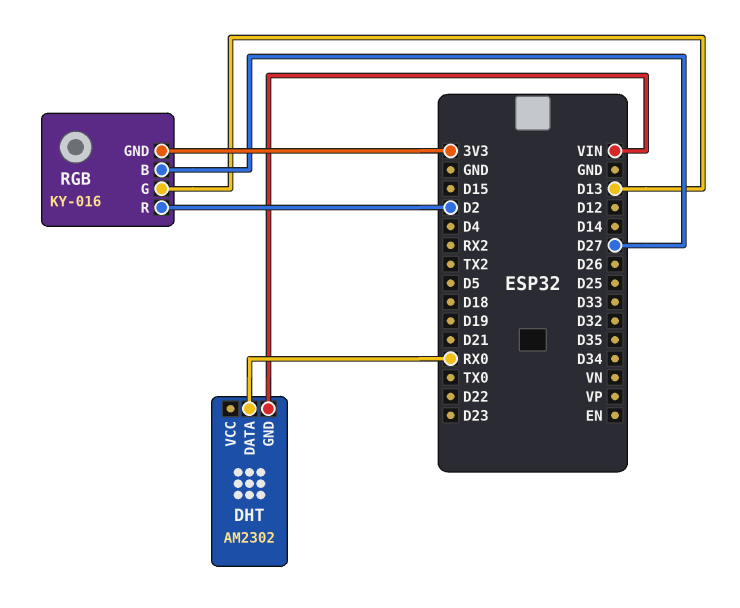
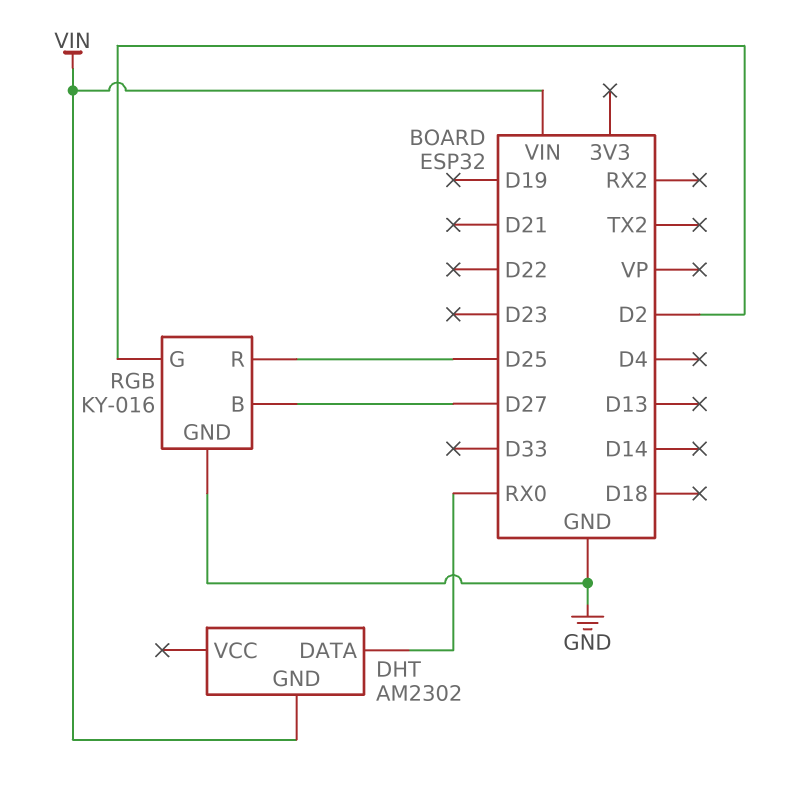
RGB pin G: D13 -> D2
RGB pin GND: 3V3 -> GND
RGB pin R: D2 -> D25

